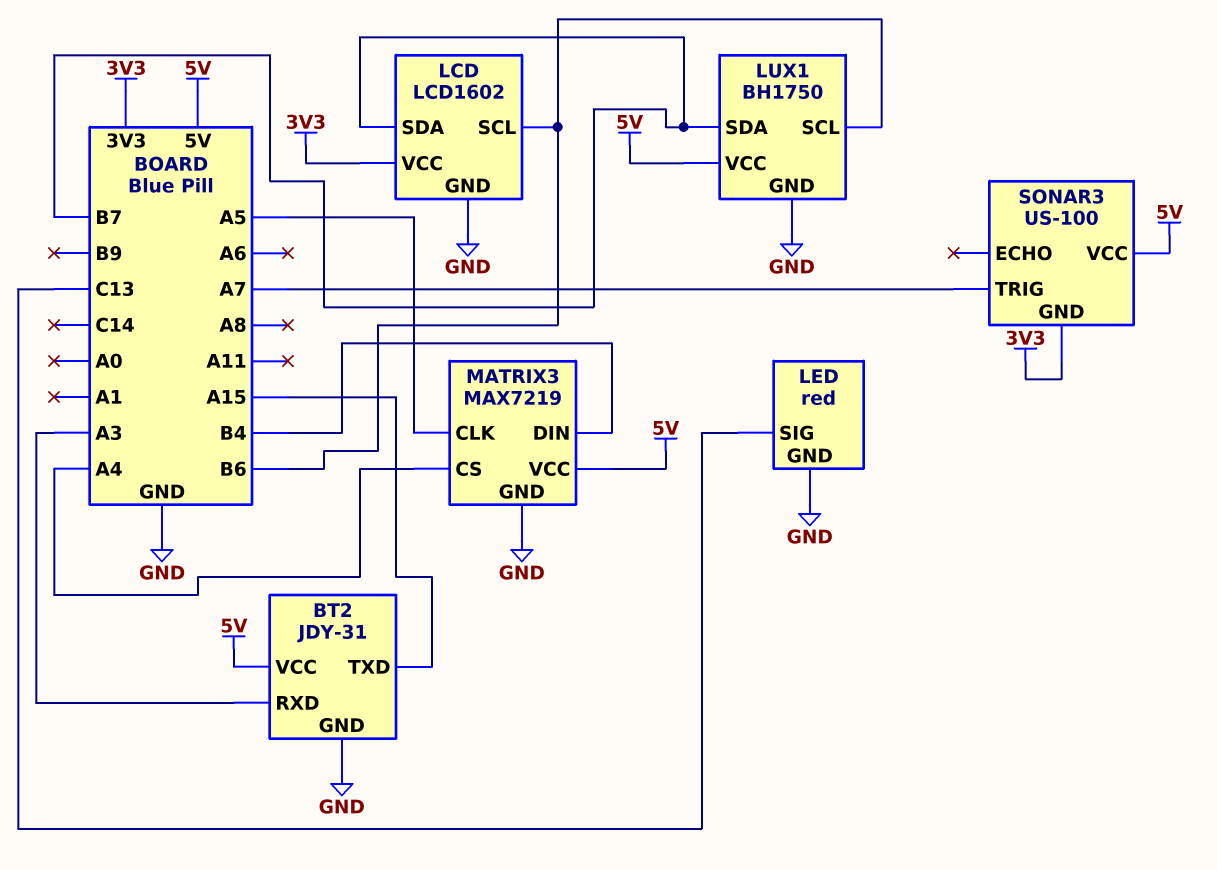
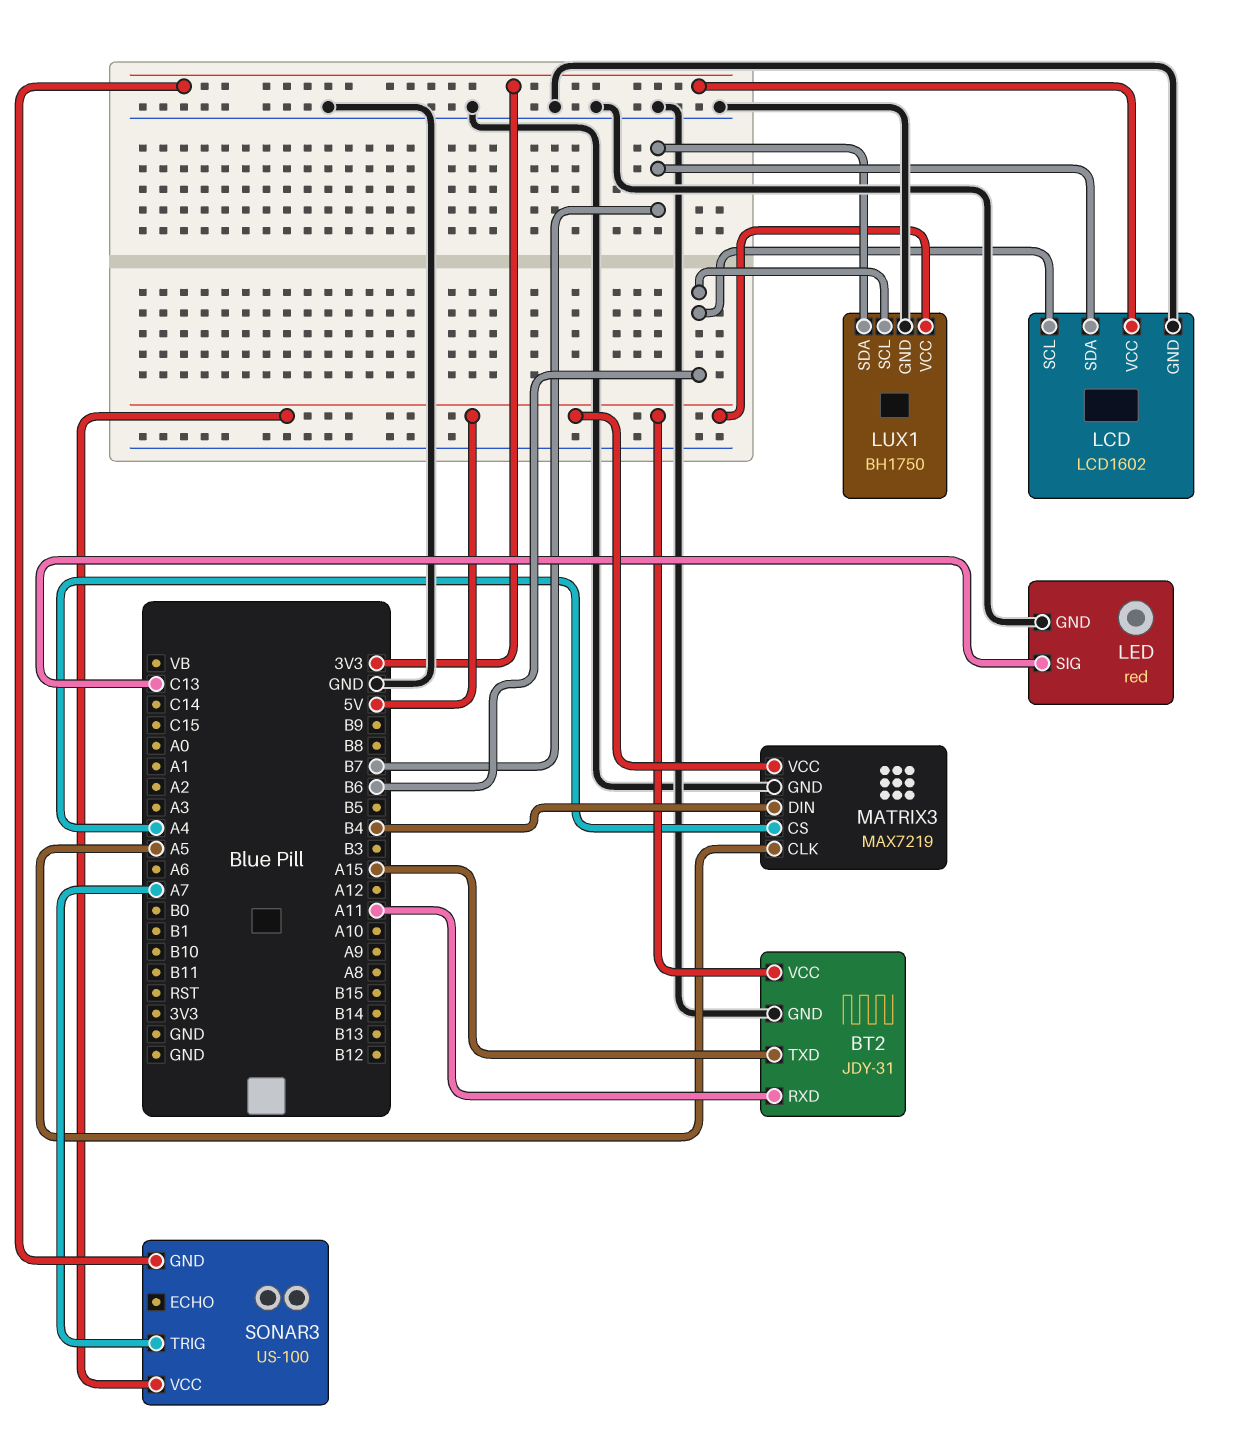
BT2 pin RXD: A3 -> A11

